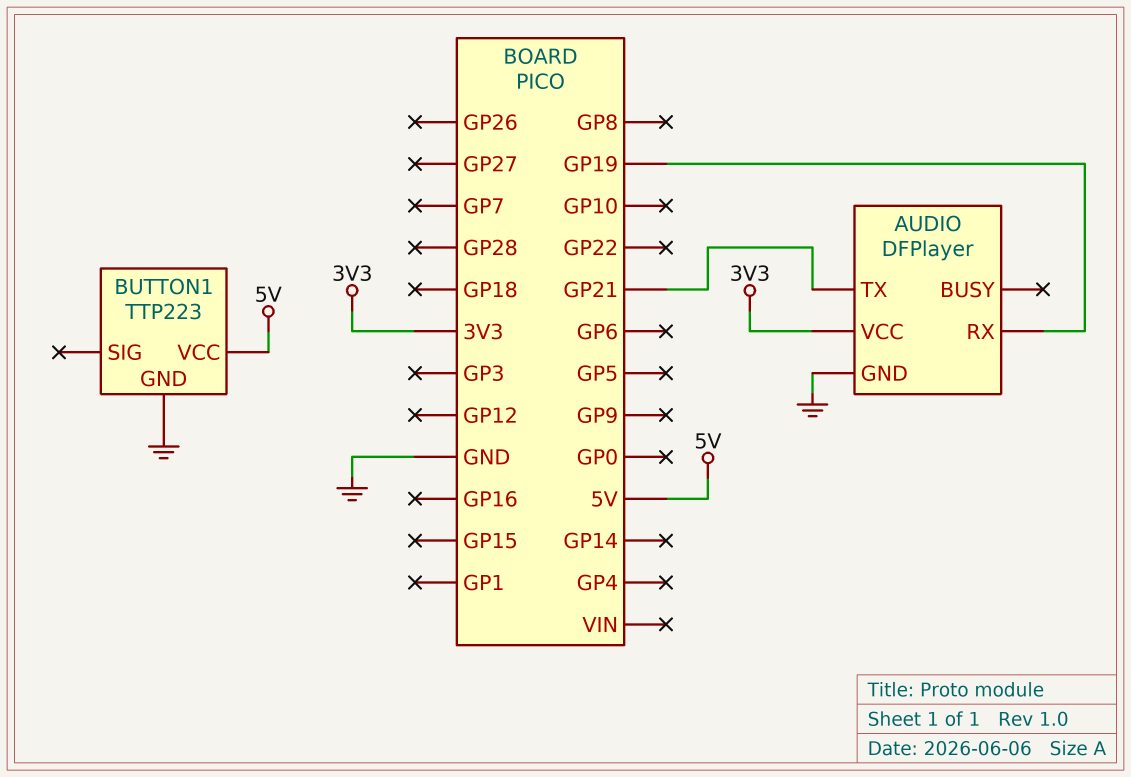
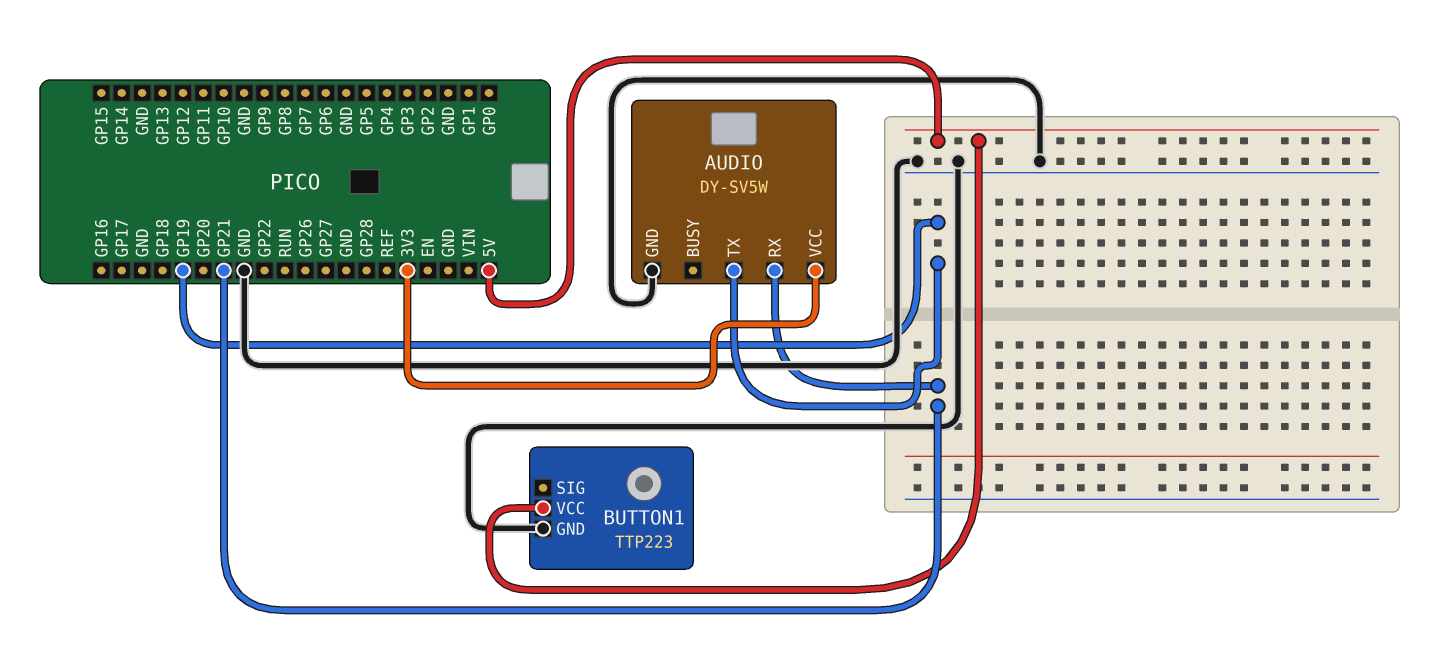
AUDIO: DFPlayer -> DY-SV5W
AUDIO pin RX: GP19 -> GP21
AUDIO pin TX: GP21 -> GP19

